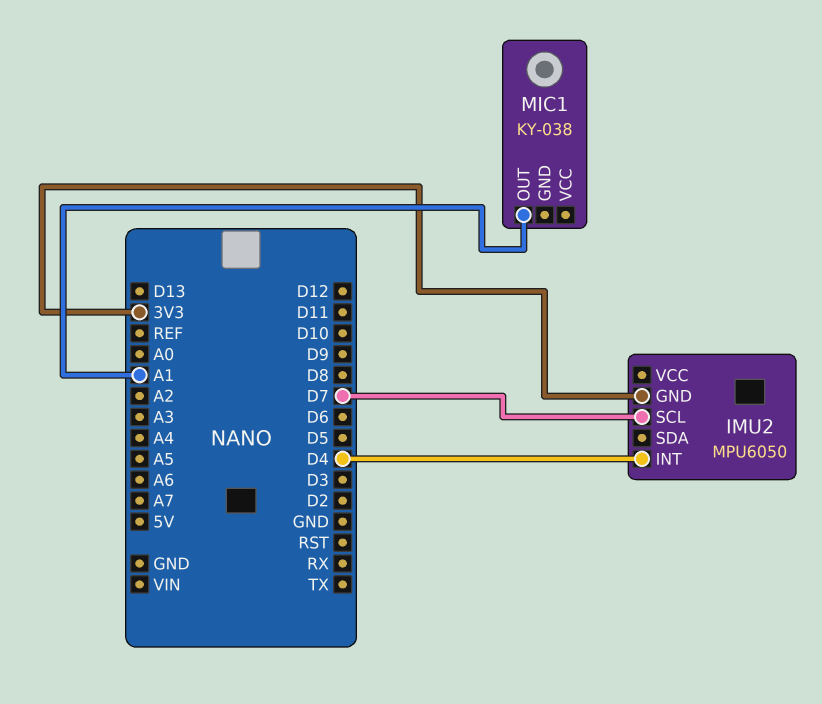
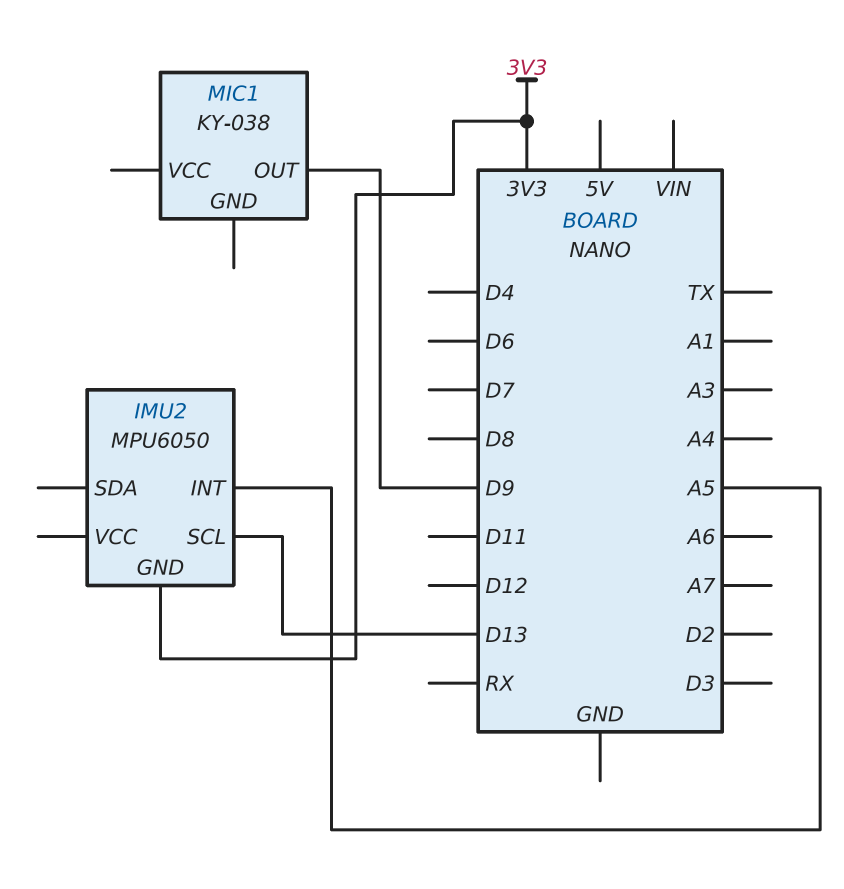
IMU2 pin INT: D4 -> A5
IMU2 pin SCL: D7 -> D13
MIC1 pin OUT: A1 -> D9

